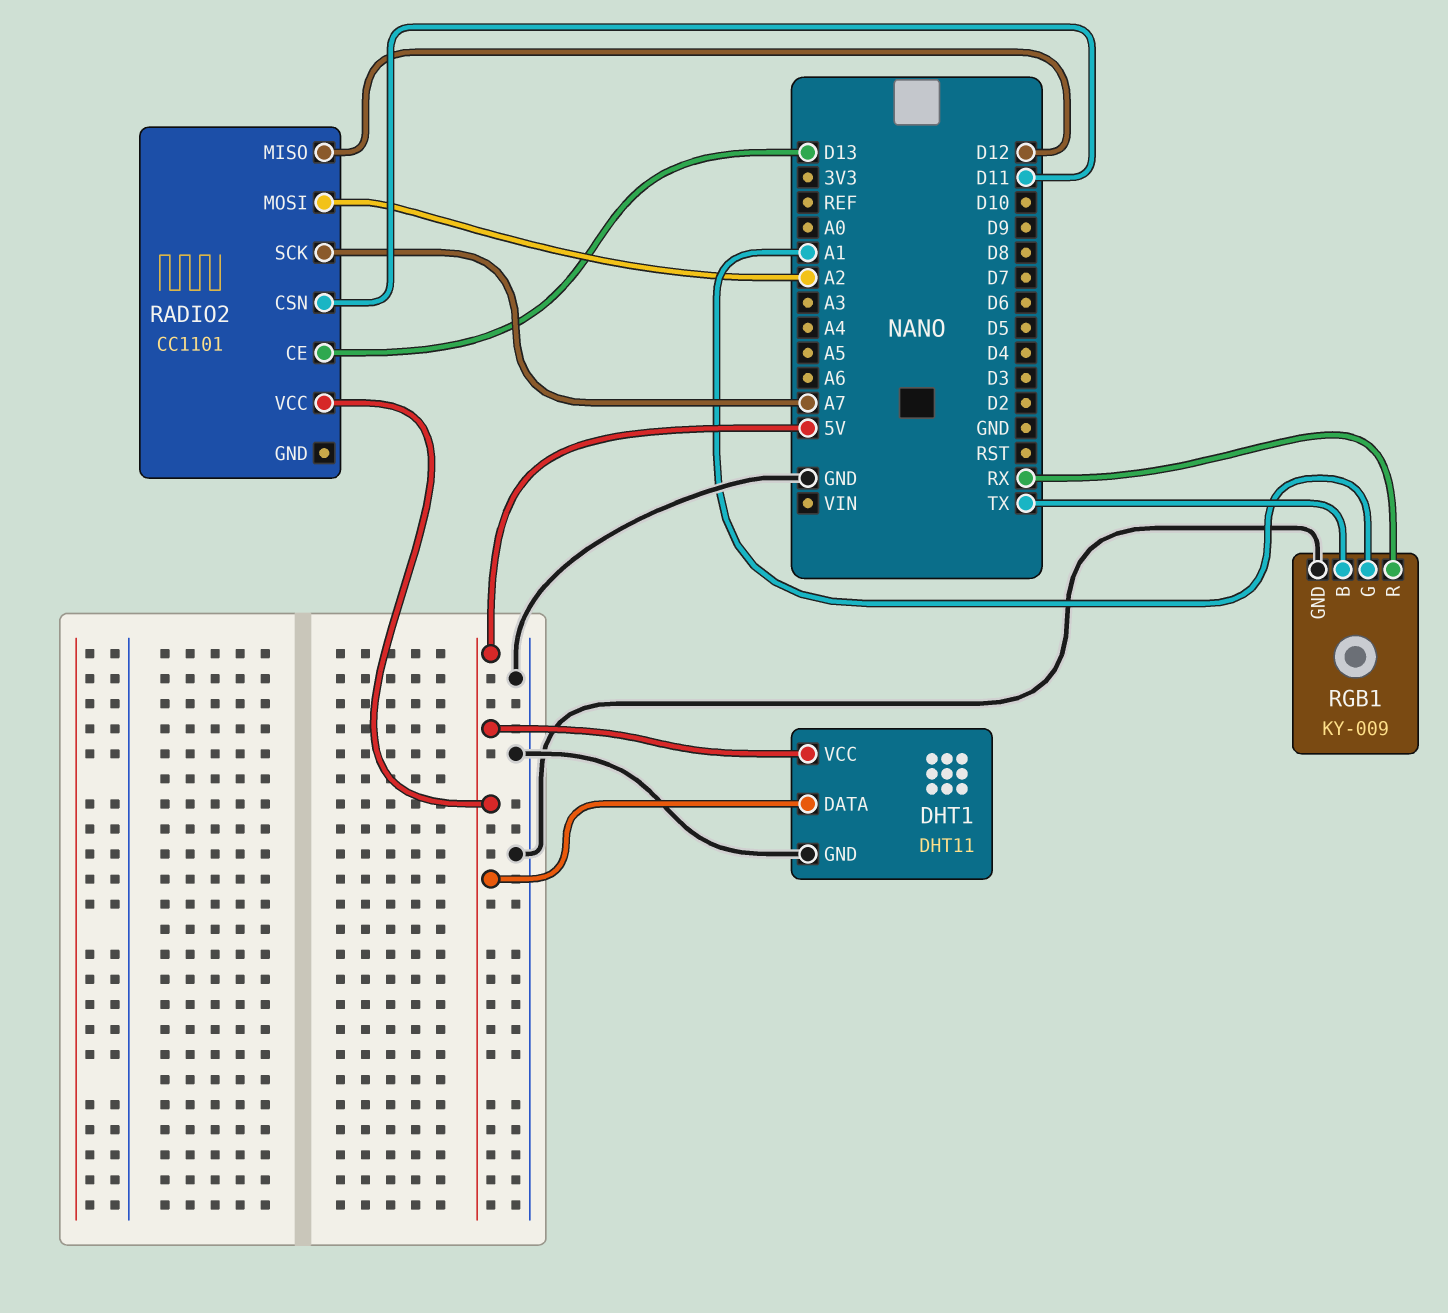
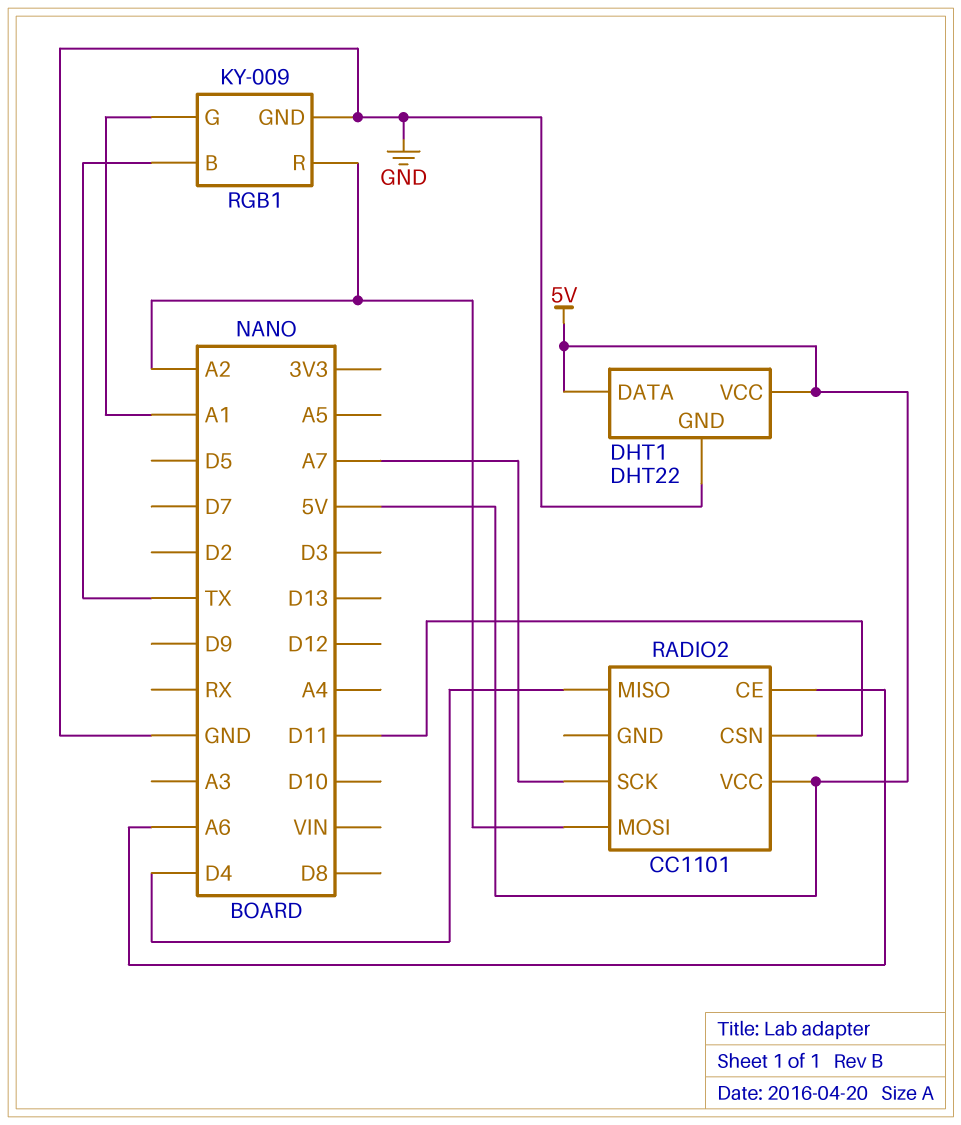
DHT1: DHT11 -> DHT22
RADIO2 pin CE: D13 -> A6
RADIO2 pin MISO: D12 -> D4
RGB1 pin R: RX -> A2

